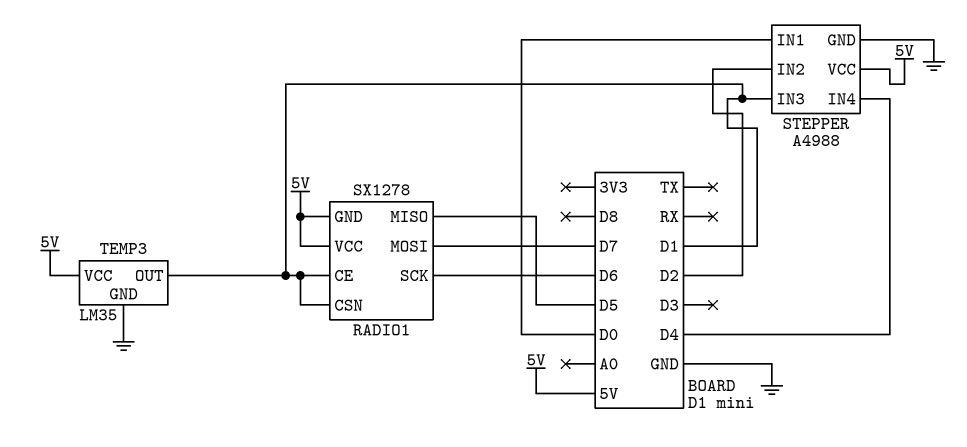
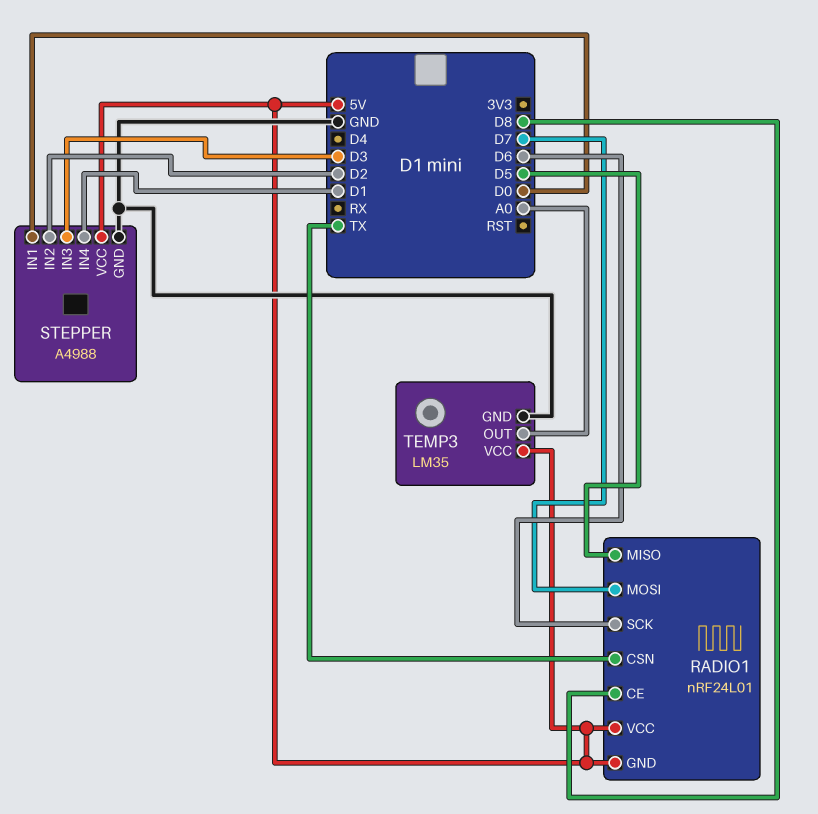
RADIO1: SX1278 -> nRF24L01
RADIO1 pin CE: D1 -> D8
RADIO1 pin CSN: D1 -> TX
STEPPER pin IN3: D1 -> D3
STEPPER pin IN4: D4 -> D1
TEMP3 pin OUT: D1 -> A0

